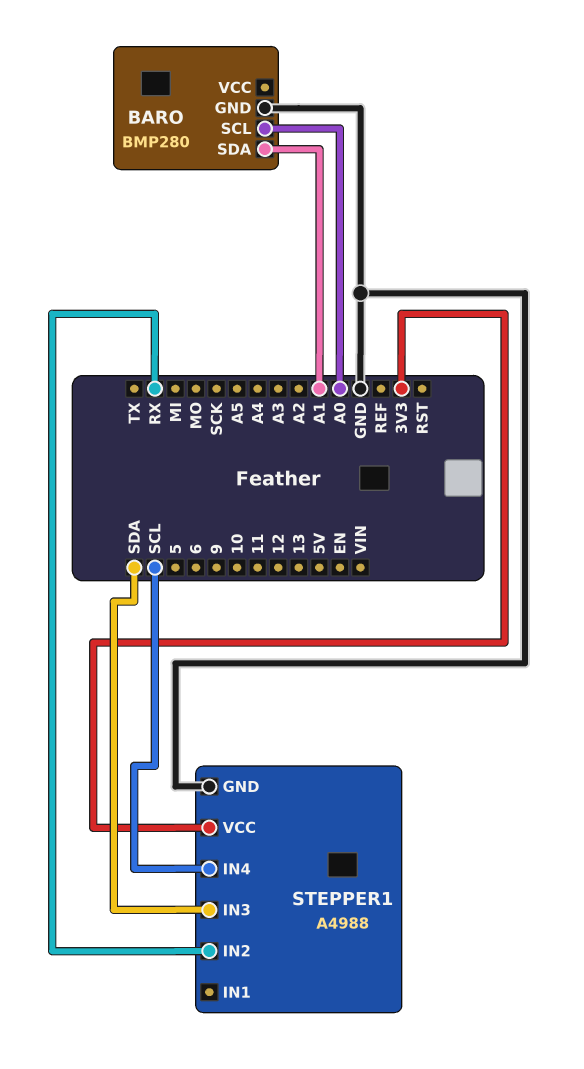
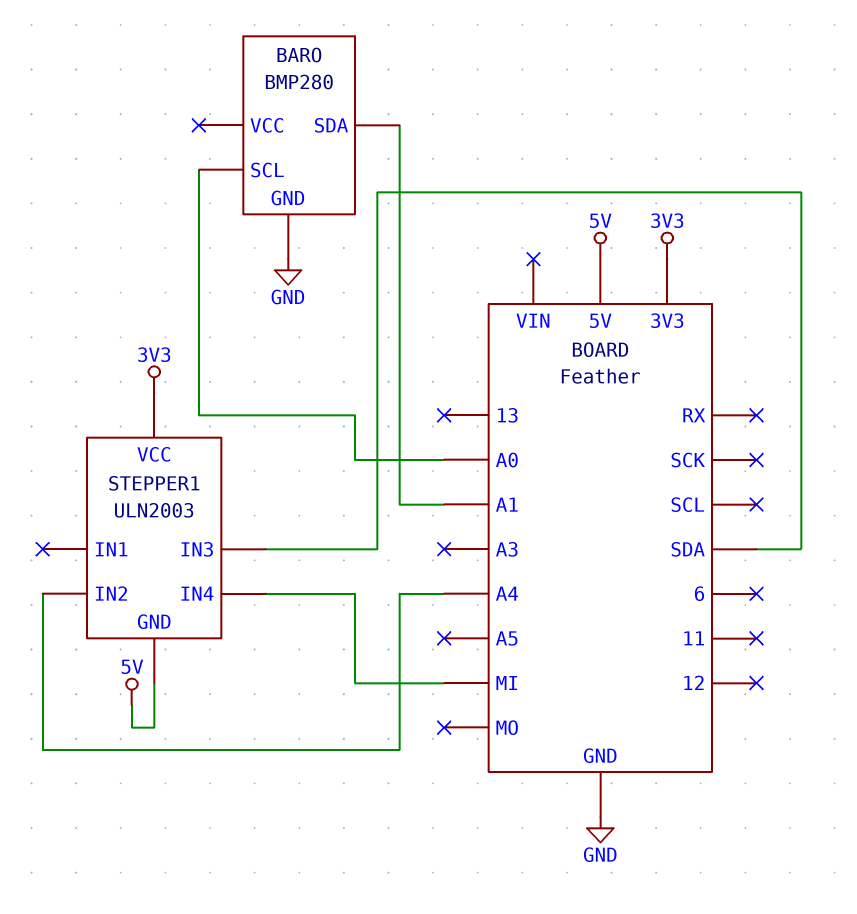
STEPPER1: A4988 -> ULN2003
STEPPER1 pin GND: GND -> 5V
STEPPER1 pin IN2: RX -> A4
STEPPER1 pin IN4: SCL -> MI

